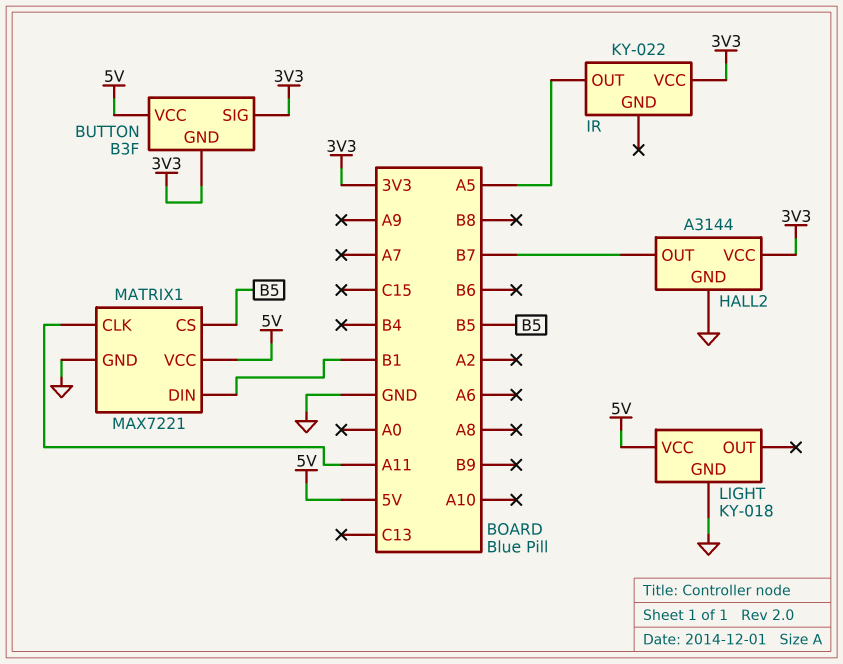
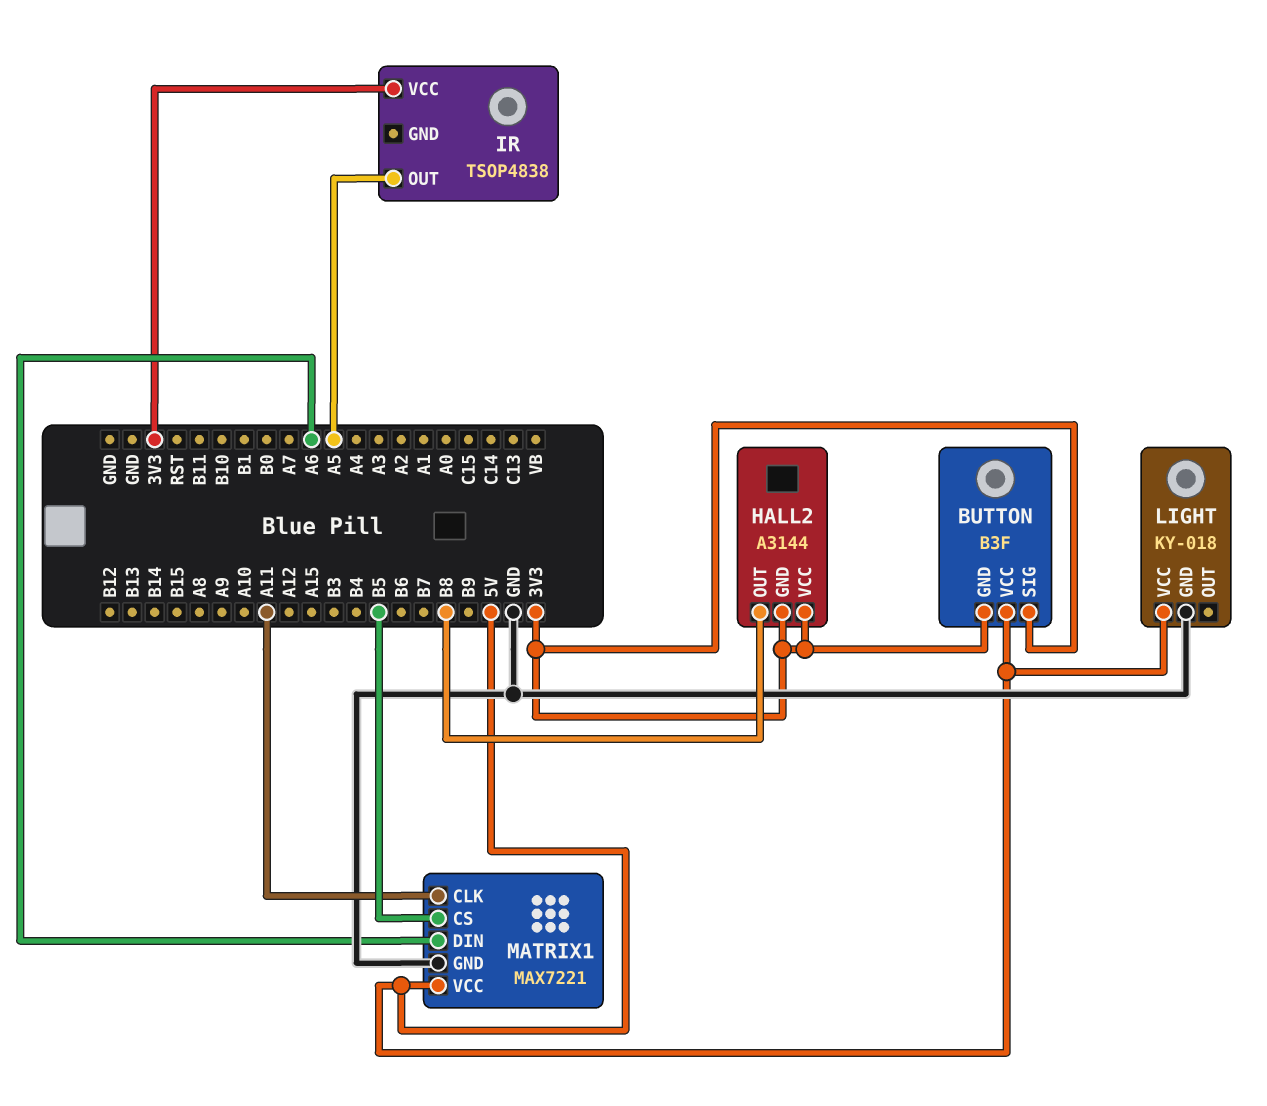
HALL2 pin GND: GND -> 3V3
HALL2 pin OUT: B7 -> B8
IR: KY-022 -> TSOP4838
MATRIX1 pin DIN: B1 -> A6

